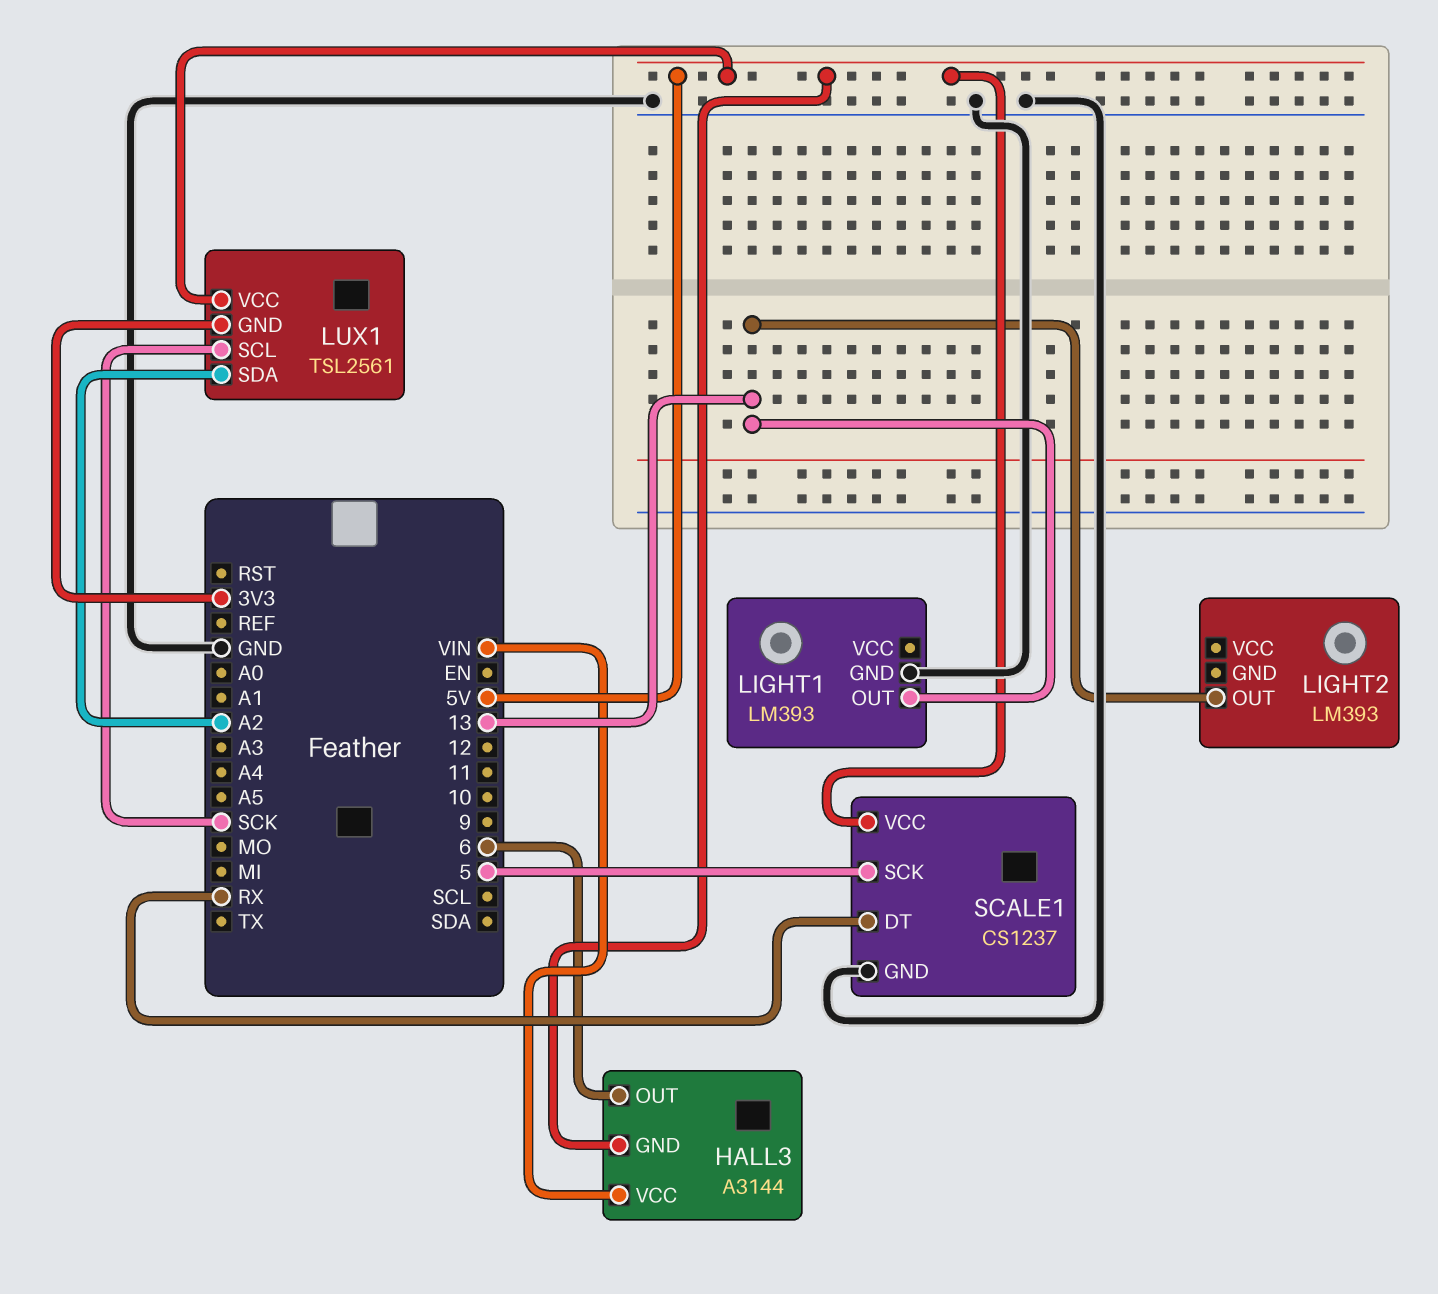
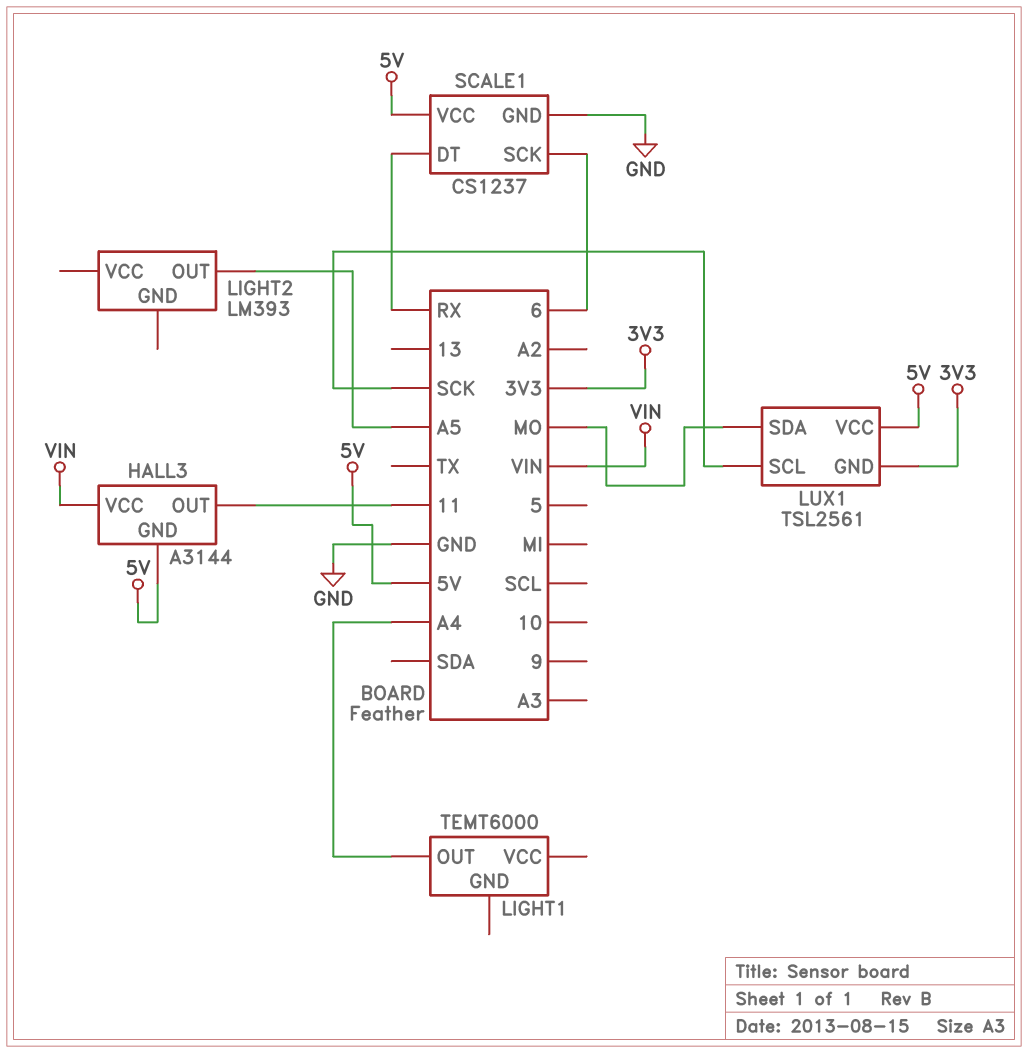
HALL3 pin OUT: 6 -> 11
LIGHT1: LM393 -> TEMT6000
LIGHT1 pin GND: GND -> none
LIGHT1 pin OUT: 13 -> A4
LIGHT2 pin OUT: 13 -> A5
LUX1 pin SDA: A2 -> MO
SCALE1 pin SCK: 5 -> 6

